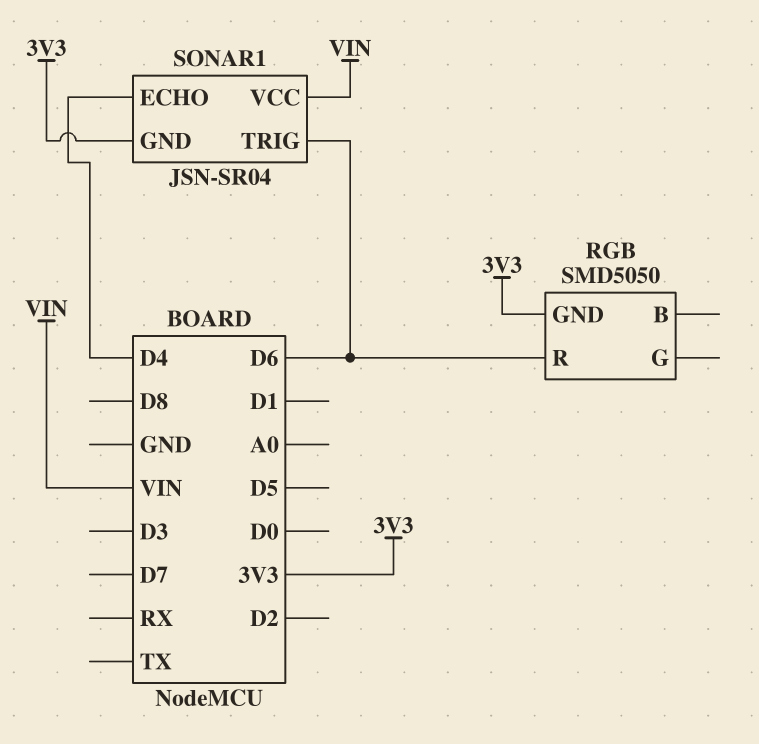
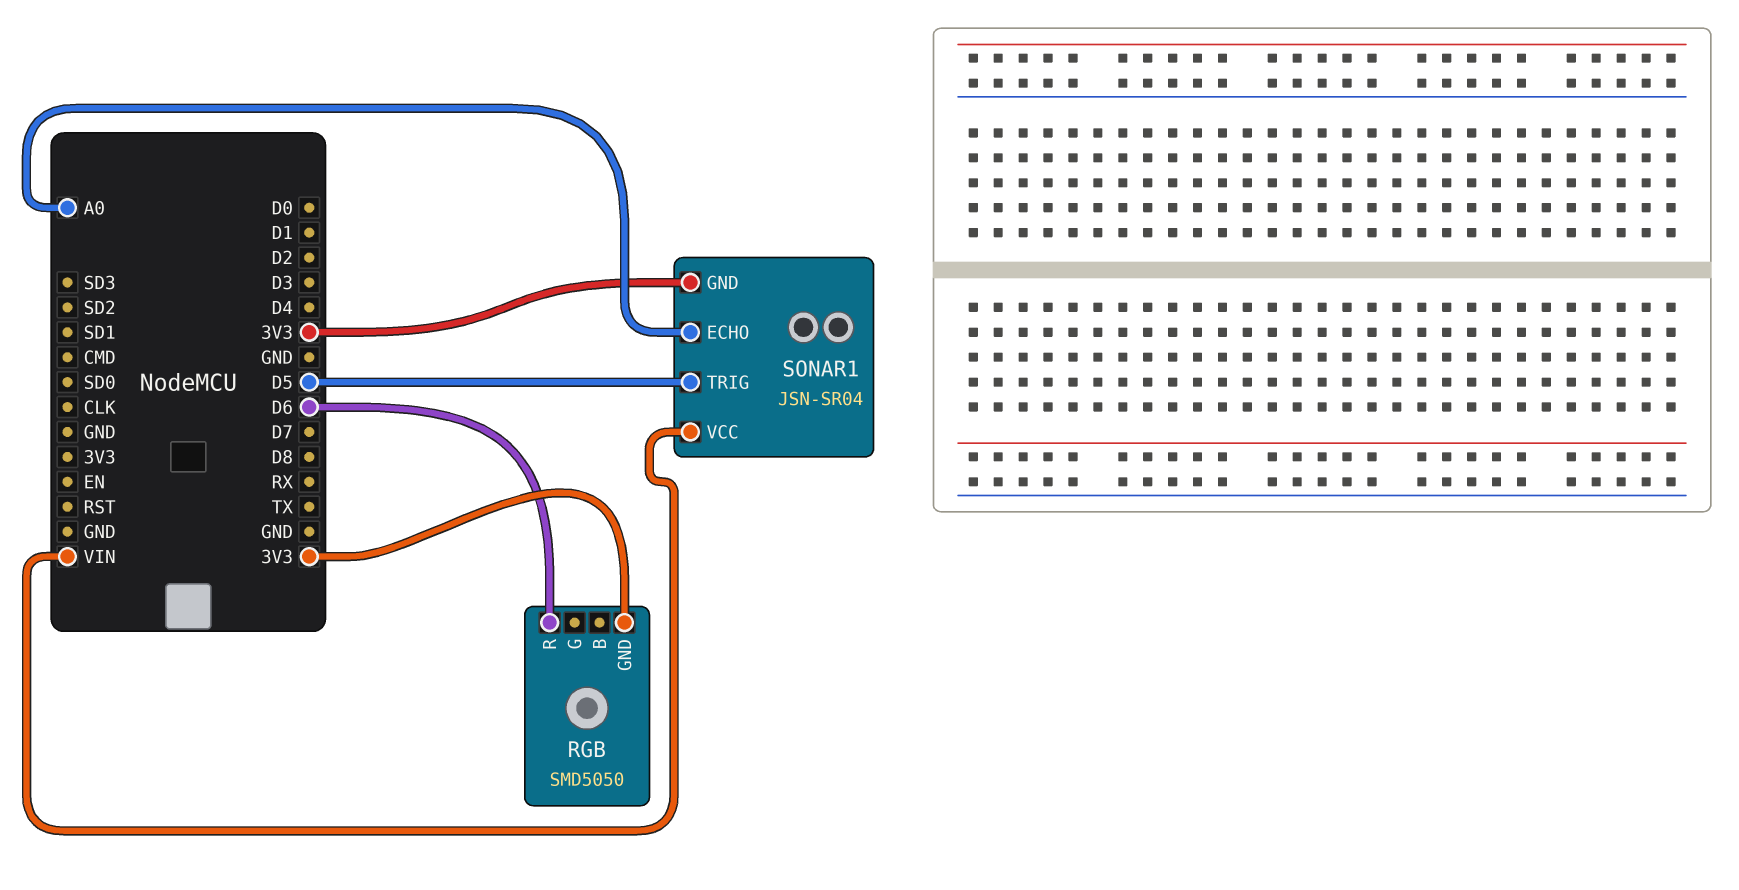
SONAR1 pin ECHO: D4 -> A0
SONAR1 pin TRIG: D6 -> D5

